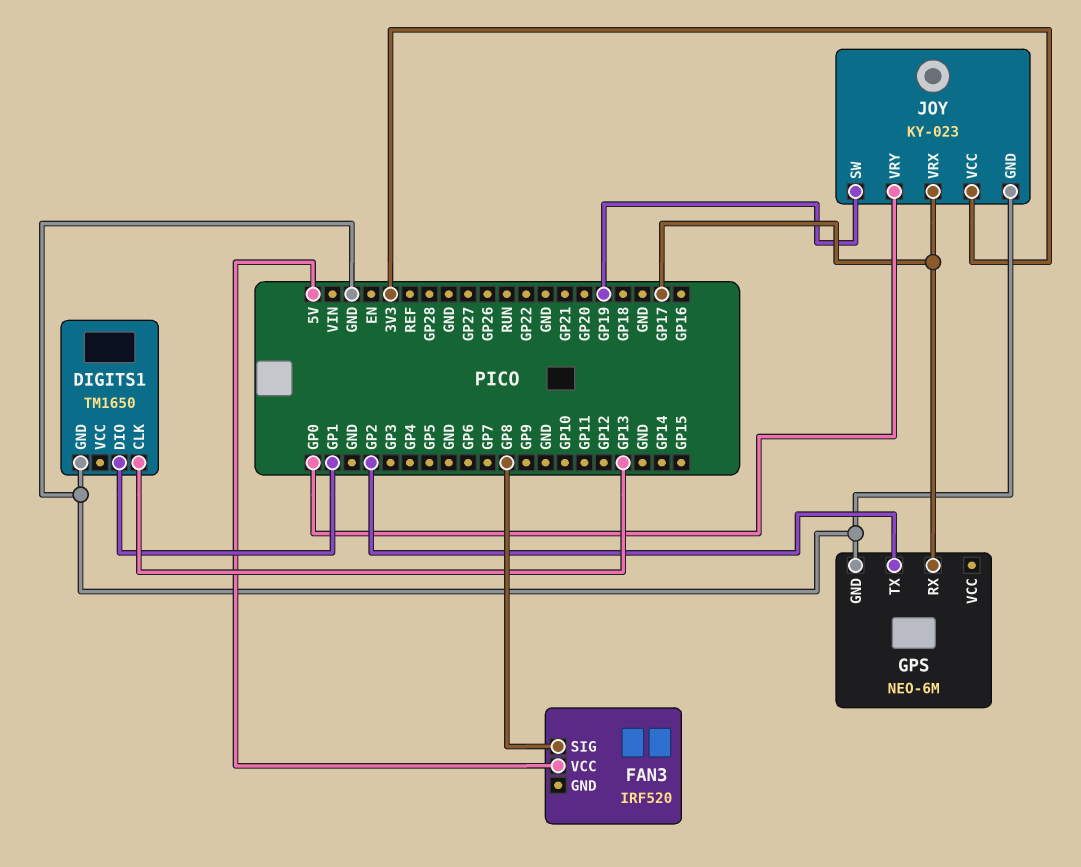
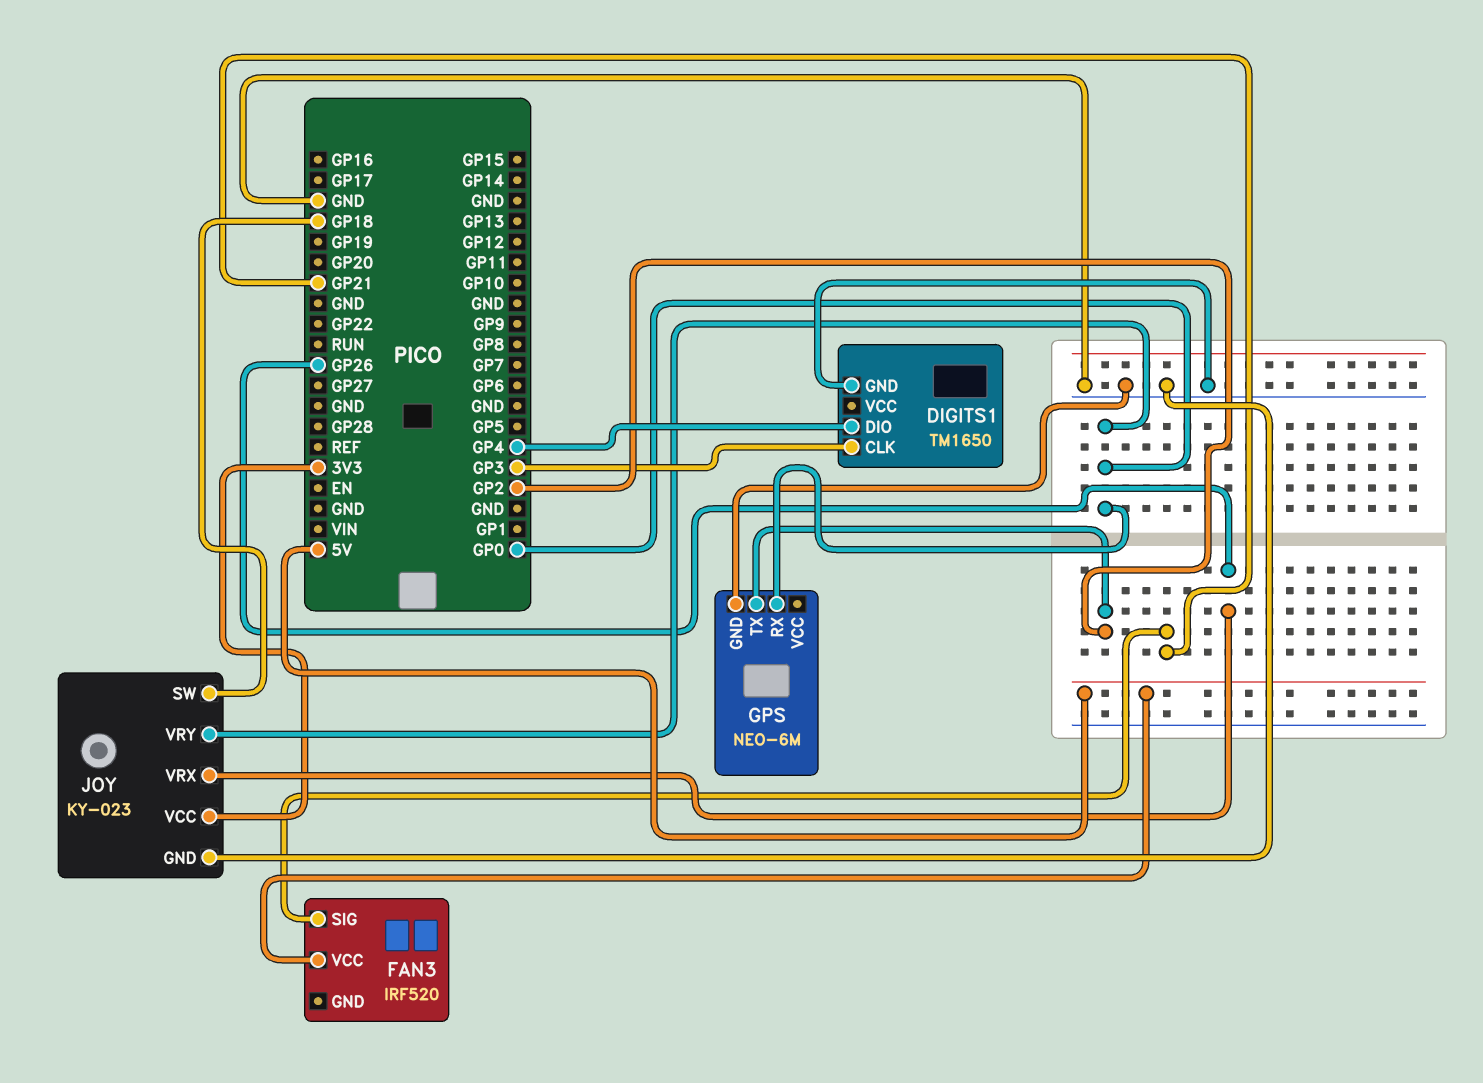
DIGITS1 pin CLK: GP13 -> GP3
DIGITS1 pin DIO: GP1 -> GP4
FAN3 pin SIG: GP8 -> GP21
GPS pin RX: GP17 -> GP0
JOY pin SW: GP19 -> GP18
JOY pin VRX: GP17 -> GP26

